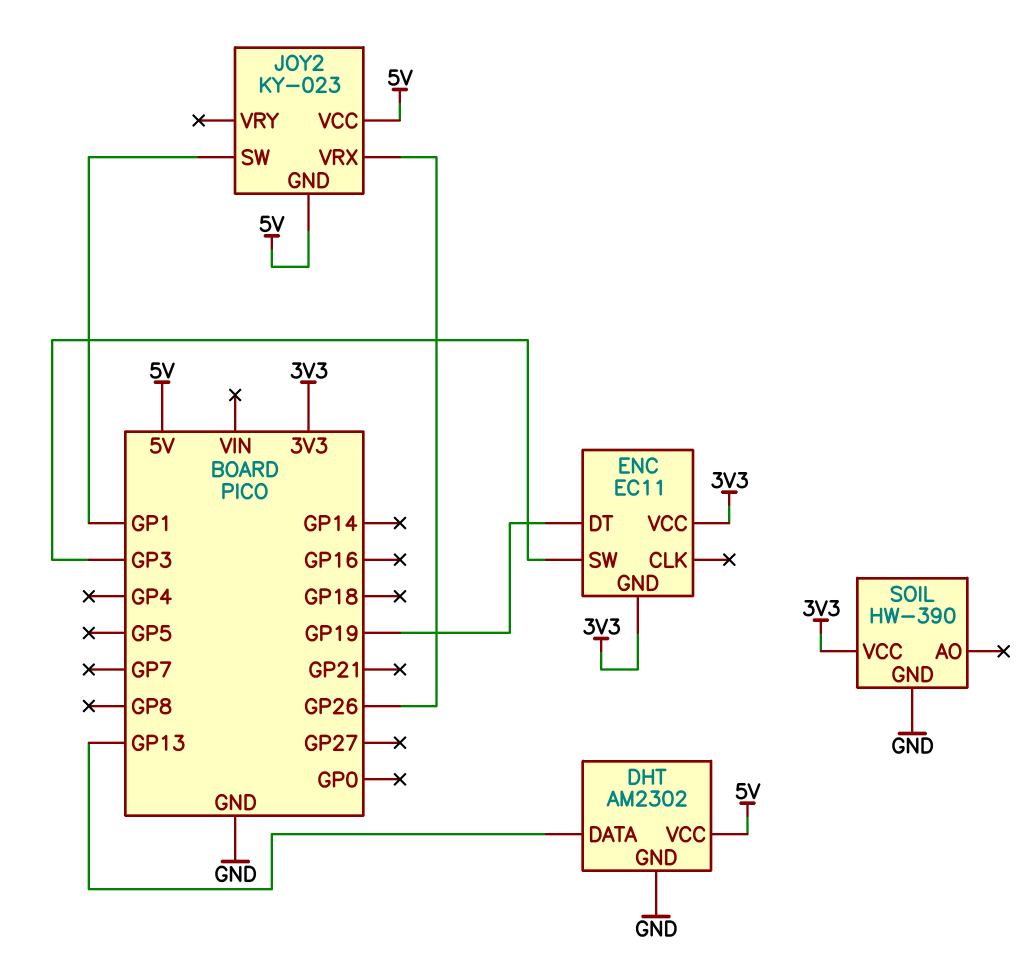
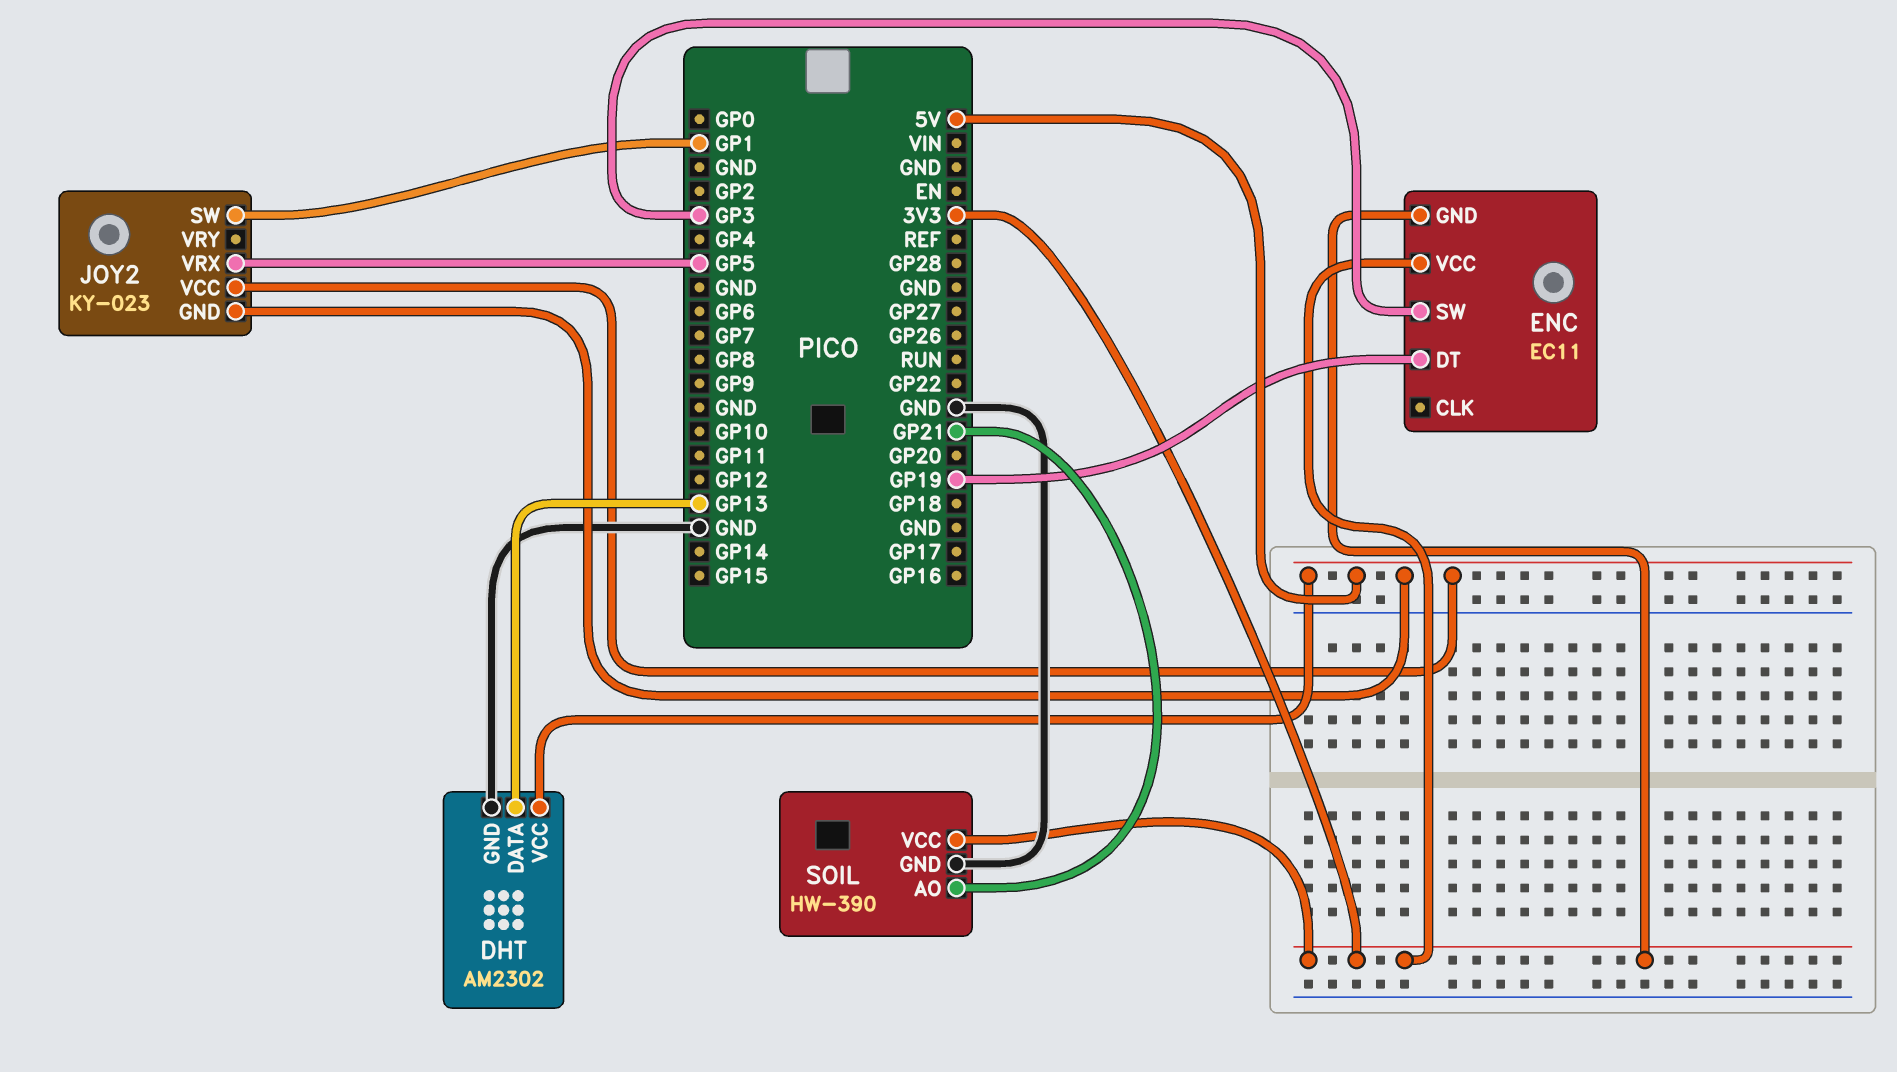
JOY2 pin VRX: GP26 -> GP5
SOIL pin AO: none -> GP21

